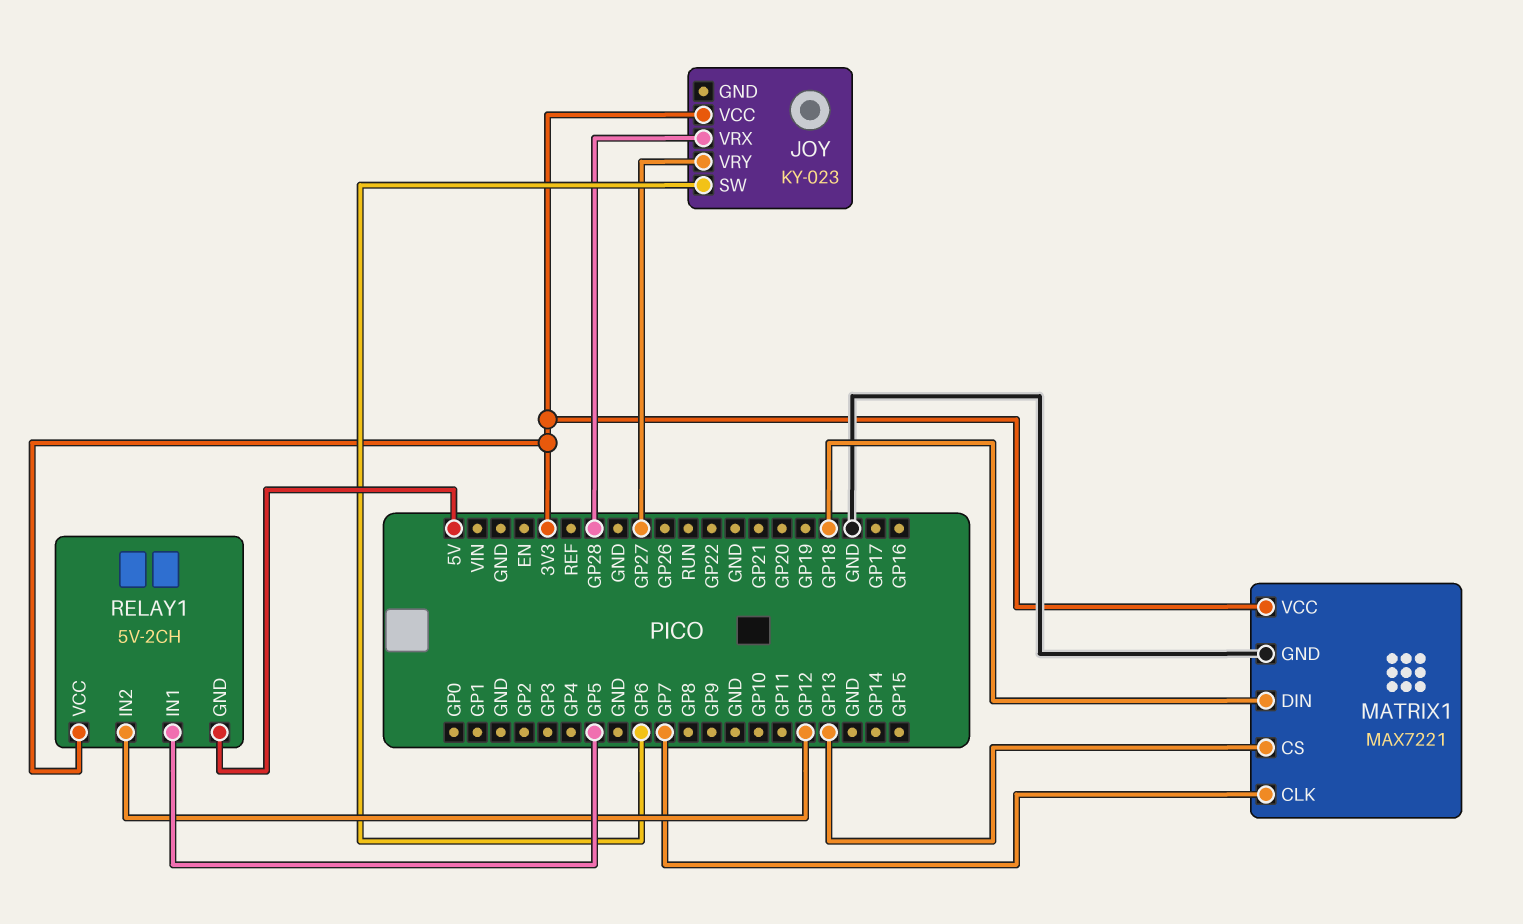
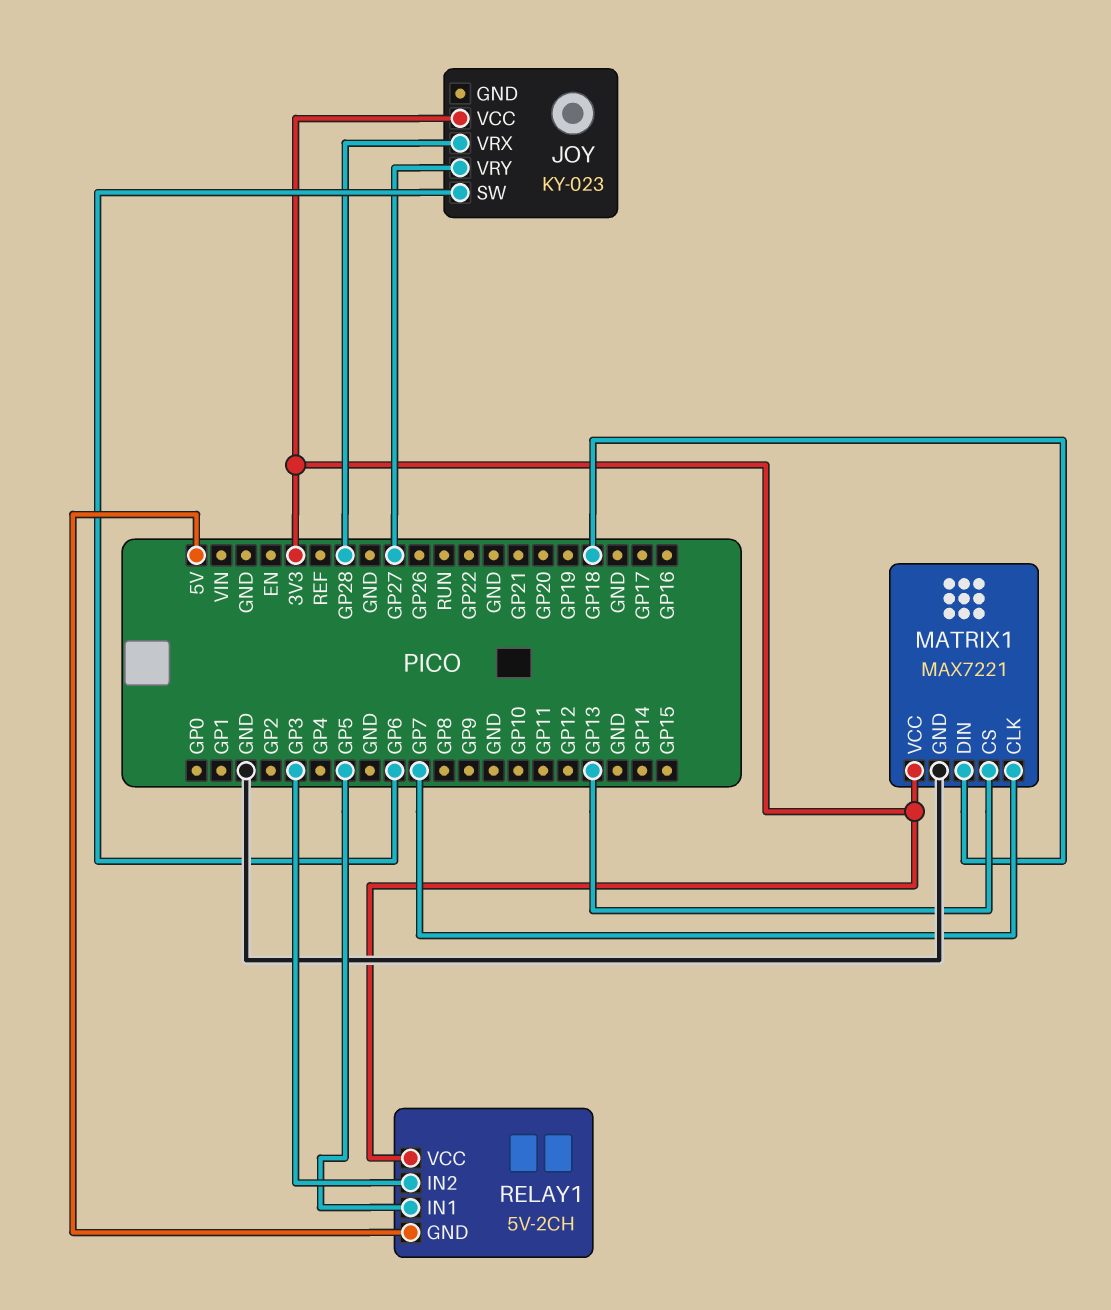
RELAY1 pin IN2: GP12 -> GP3

